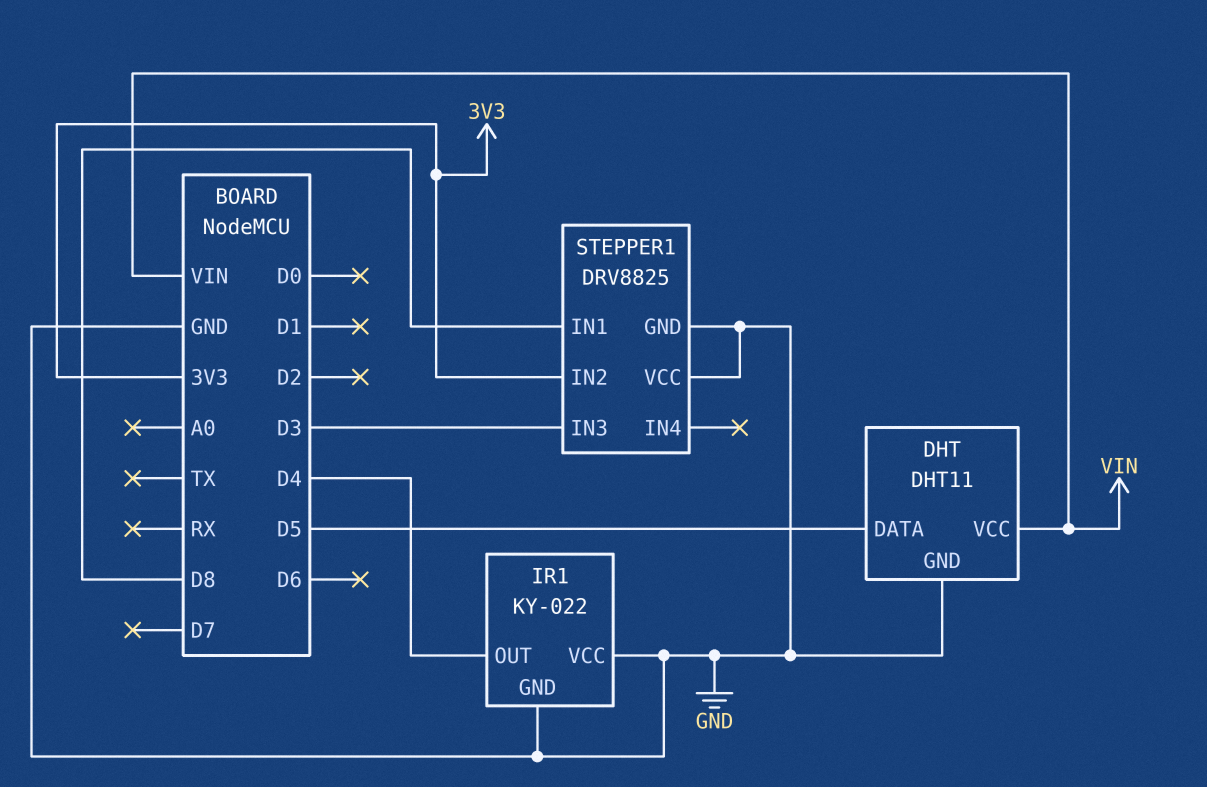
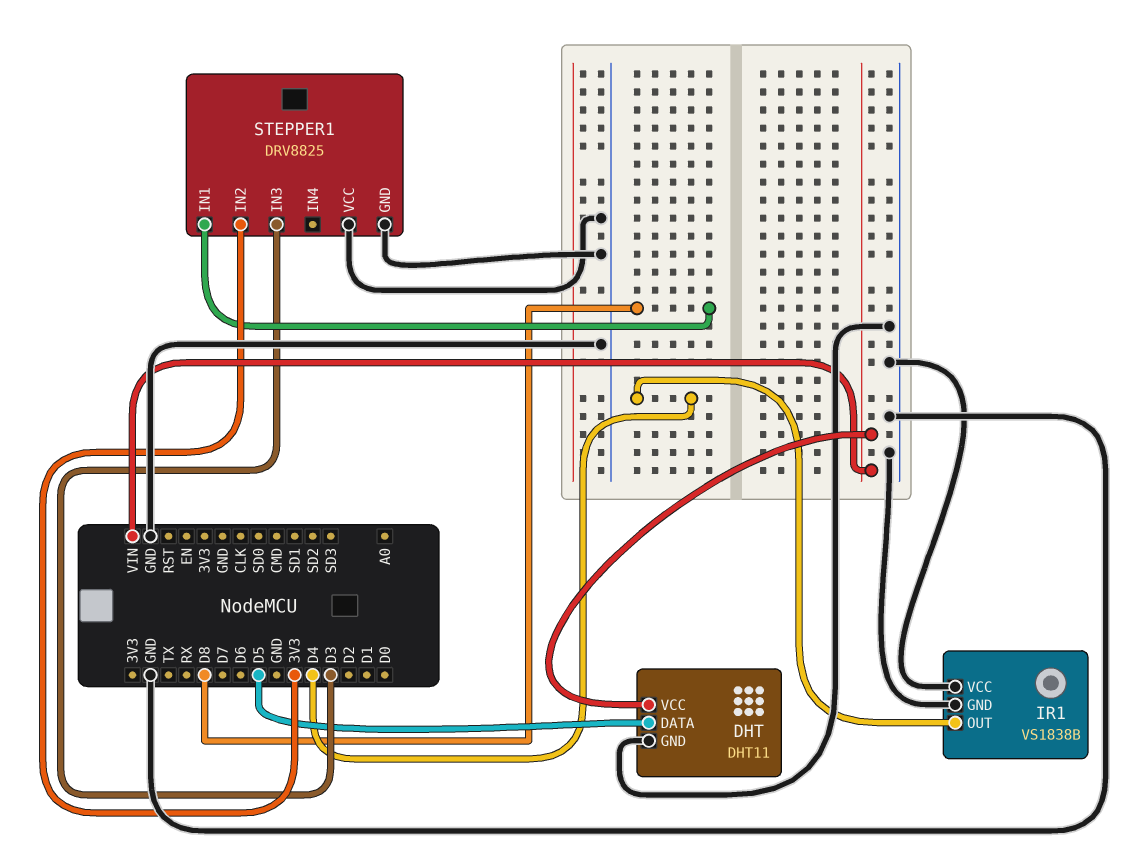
IR1: KY-022 -> VS1838B

